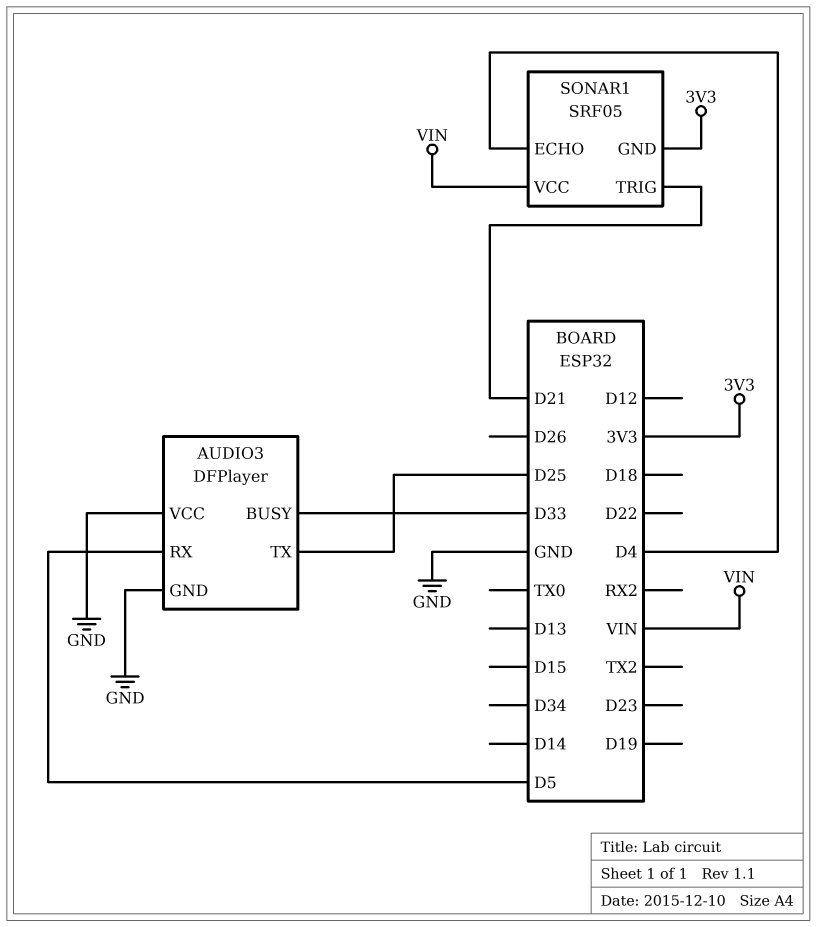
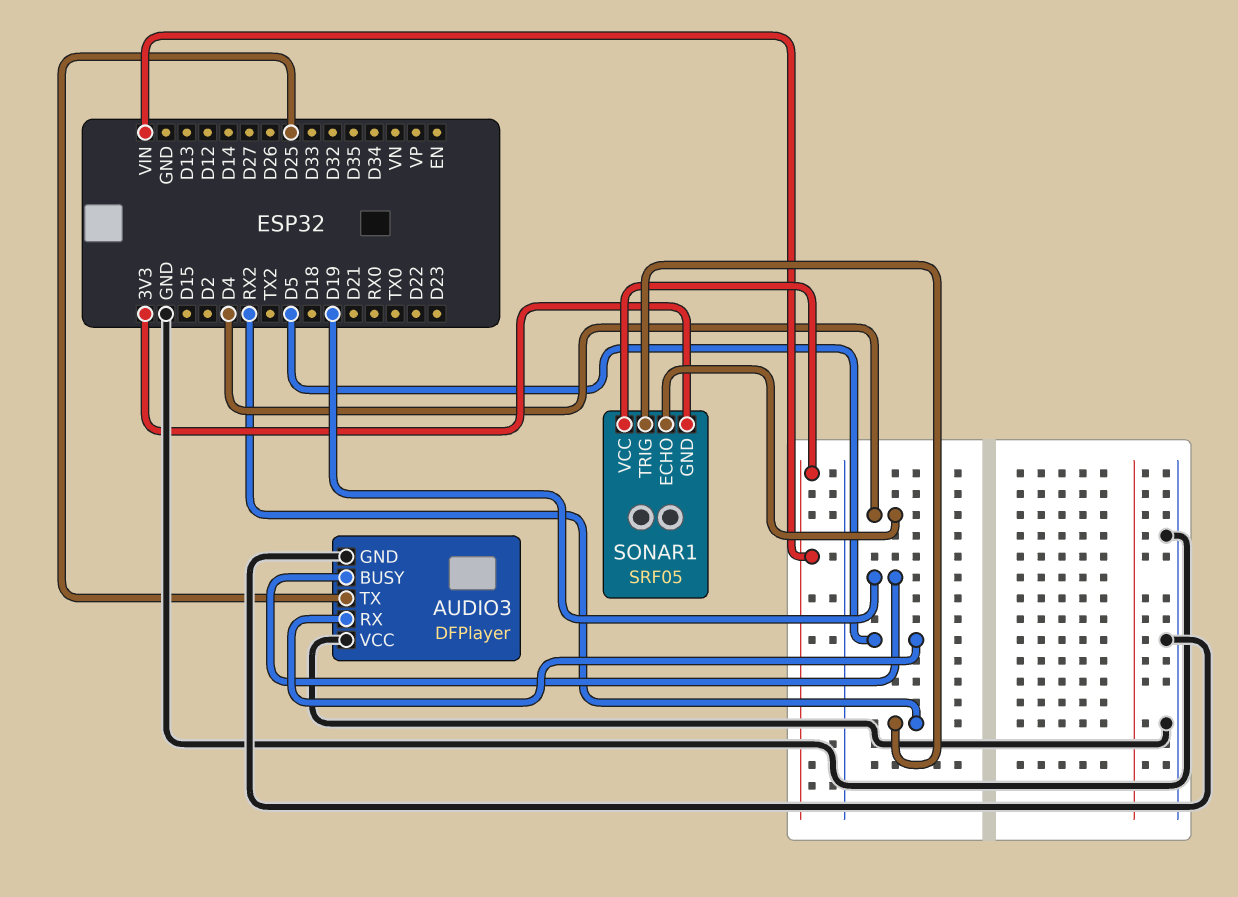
AUDIO3 pin BUSY: D33 -> D19
SONAR1 pin TRIG: D21 -> RX2

